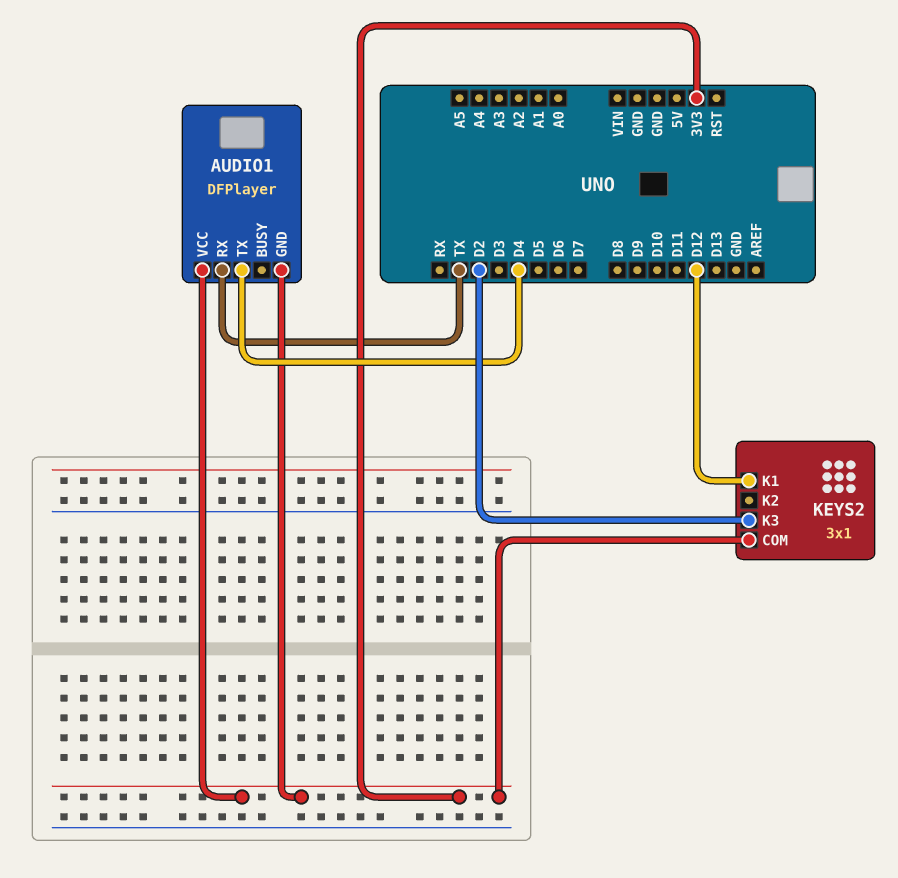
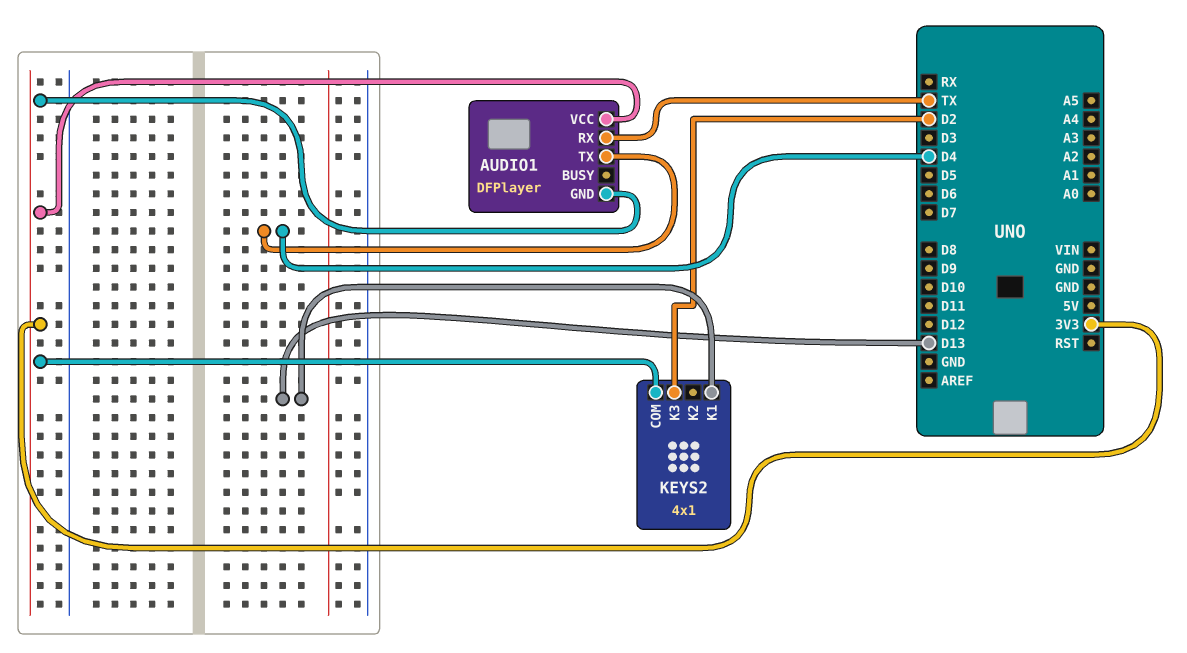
KEYS2: 3x1 -> 4x1
KEYS2 pin K1: D12 -> D13

